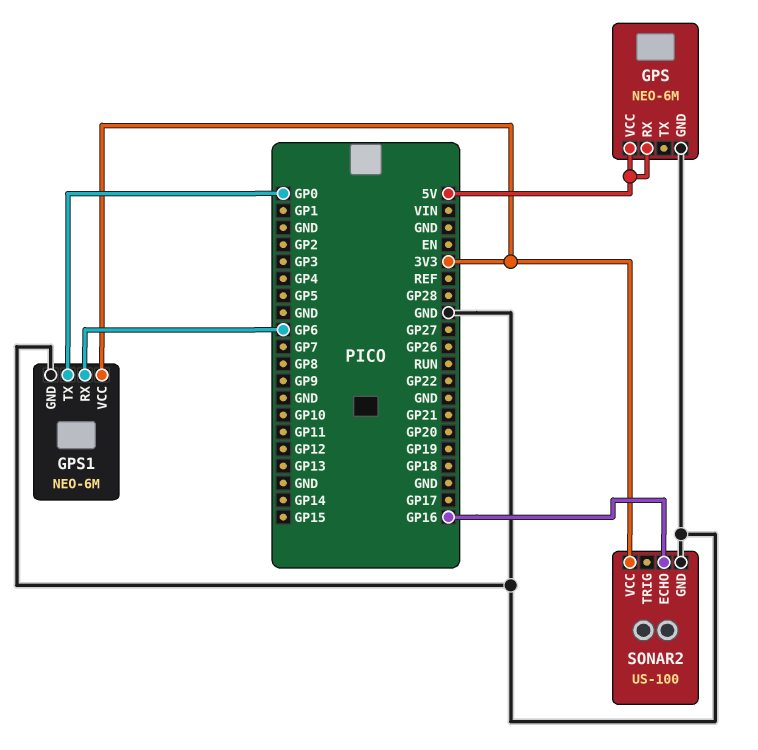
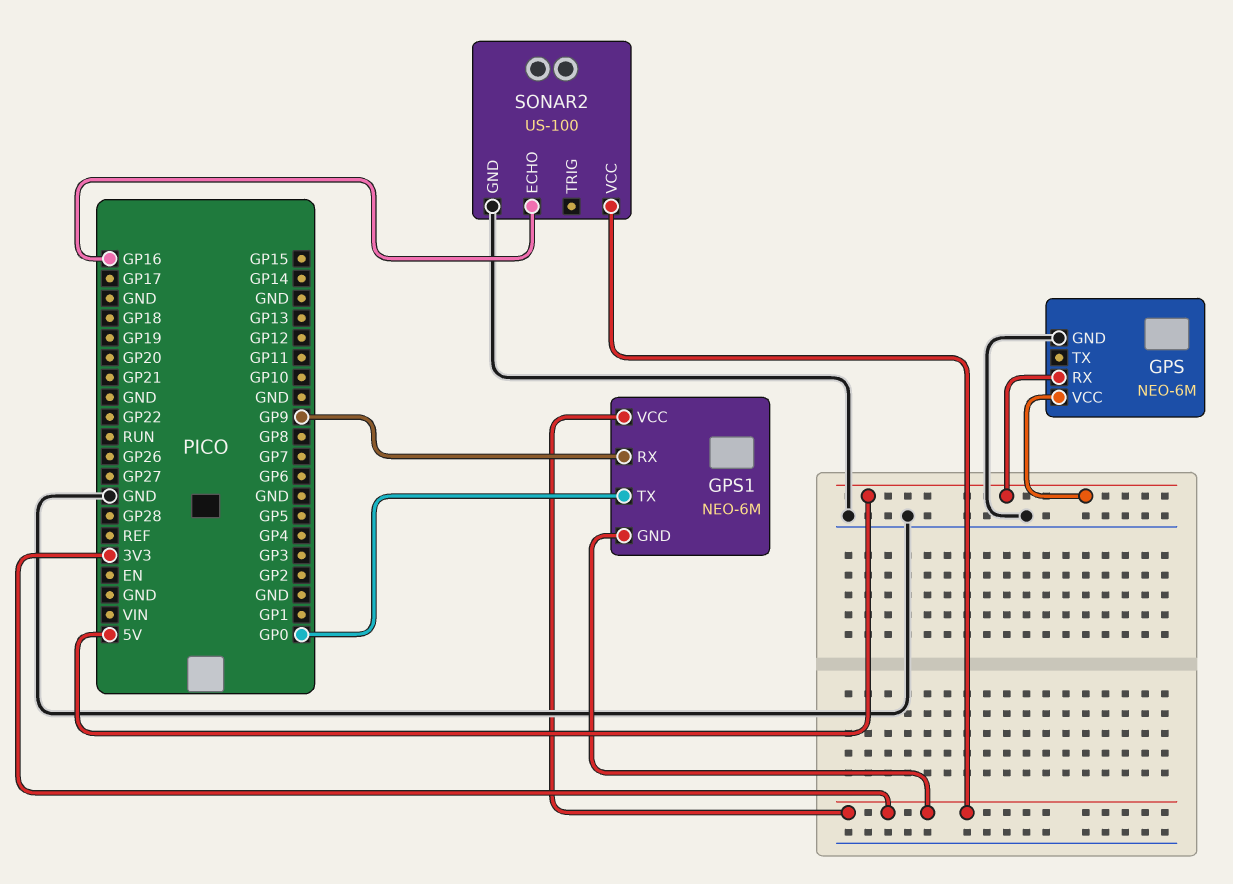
GPS1 pin GND: GND -> 3V3
GPS1 pin RX: GP6 -> GP9

